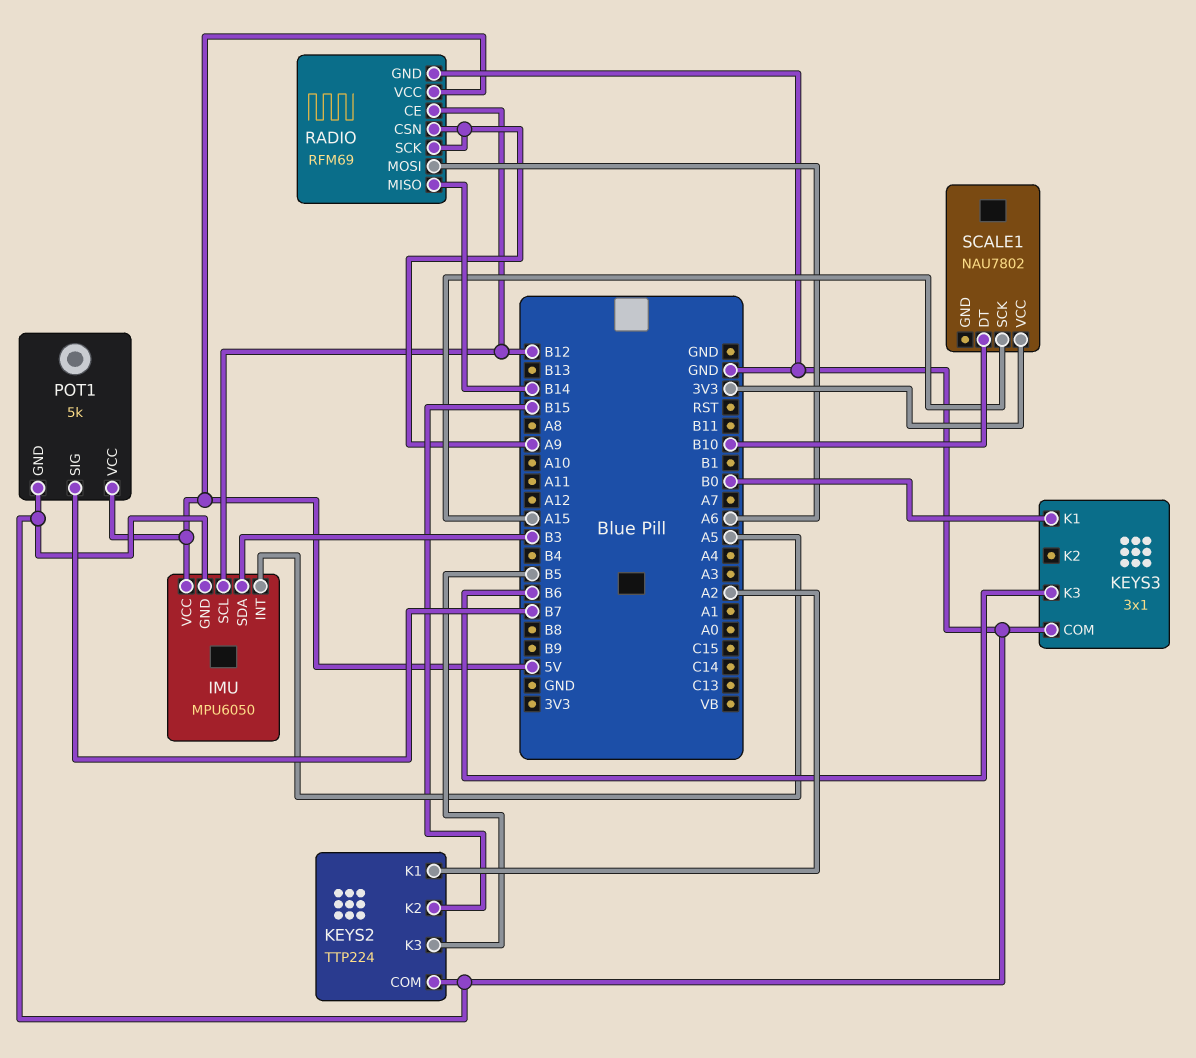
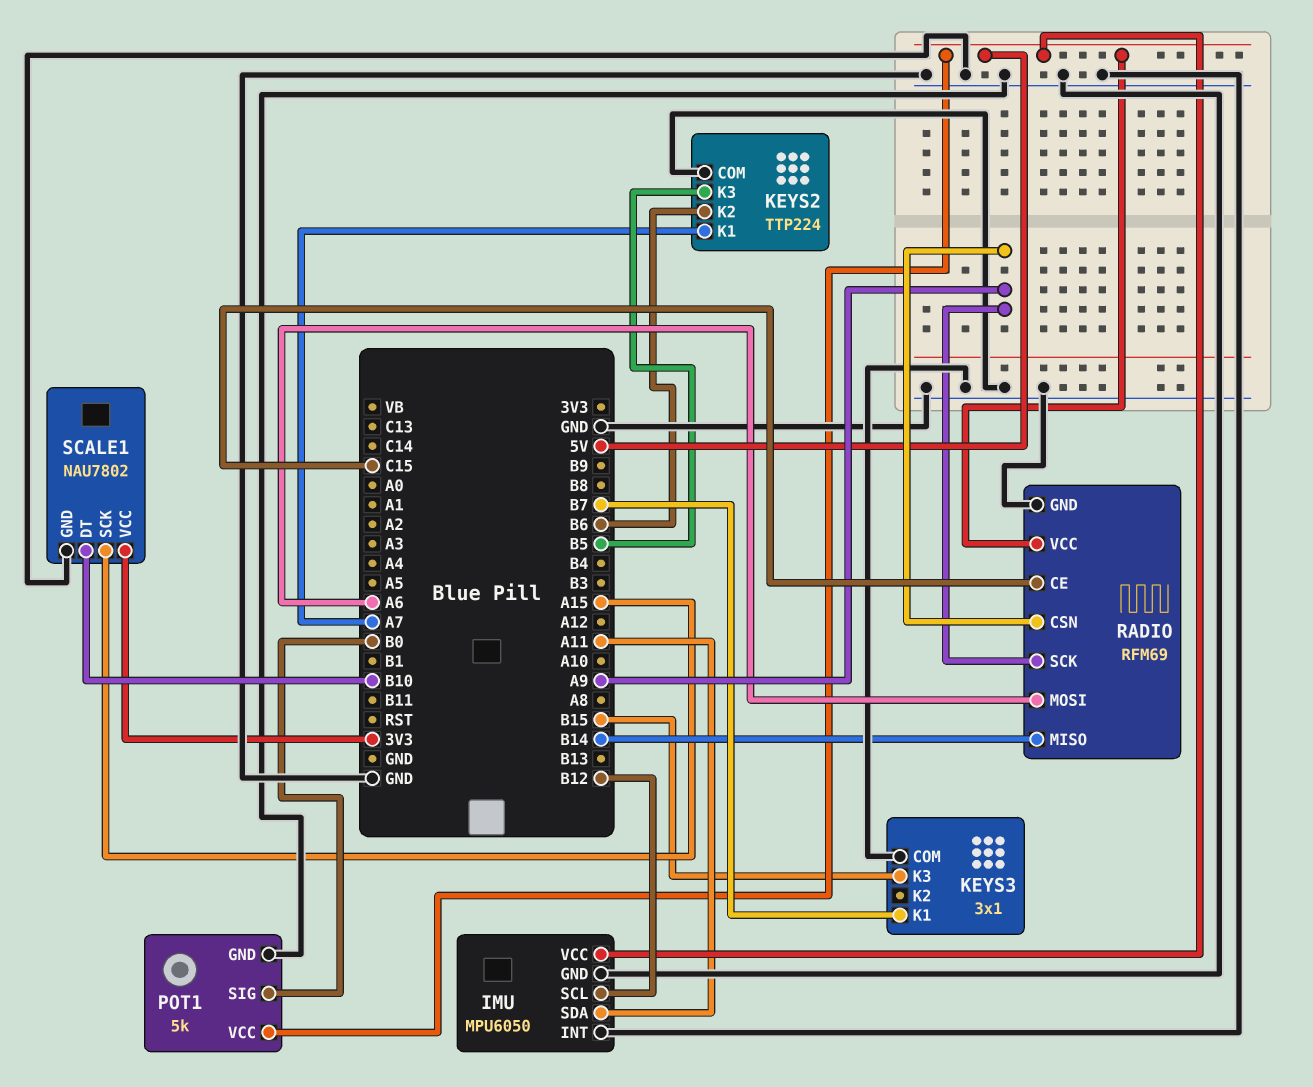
IMU pin INT: A5 -> GND
IMU pin SDA: B3 -> A11
KEYS2 pin K1: A2 -> A7
KEYS2 pin K2: B15 -> B6
KEYS3 pin K1: B0 -> B7
KEYS3 pin K3: B6 -> B15
POT1 pin SIG: B7 -> B0
RADIO pin CE: B12 -> C15
SCALE1 pin GND: none -> GND

